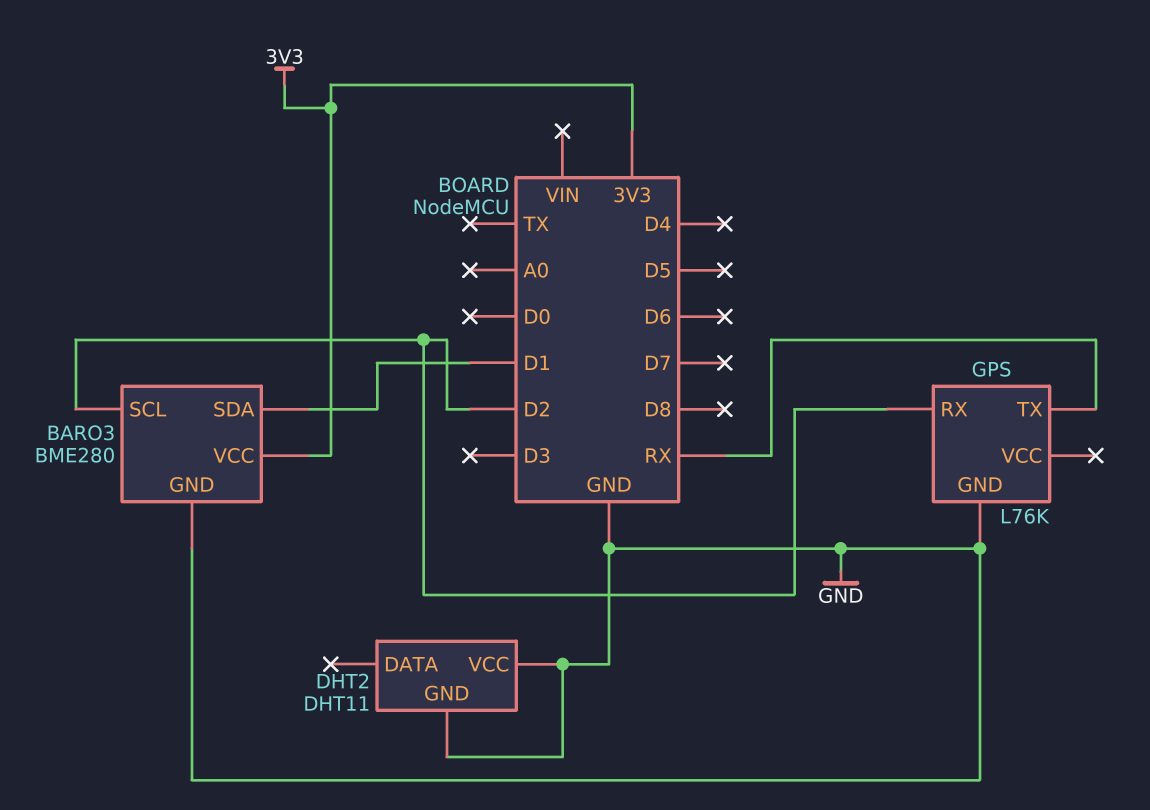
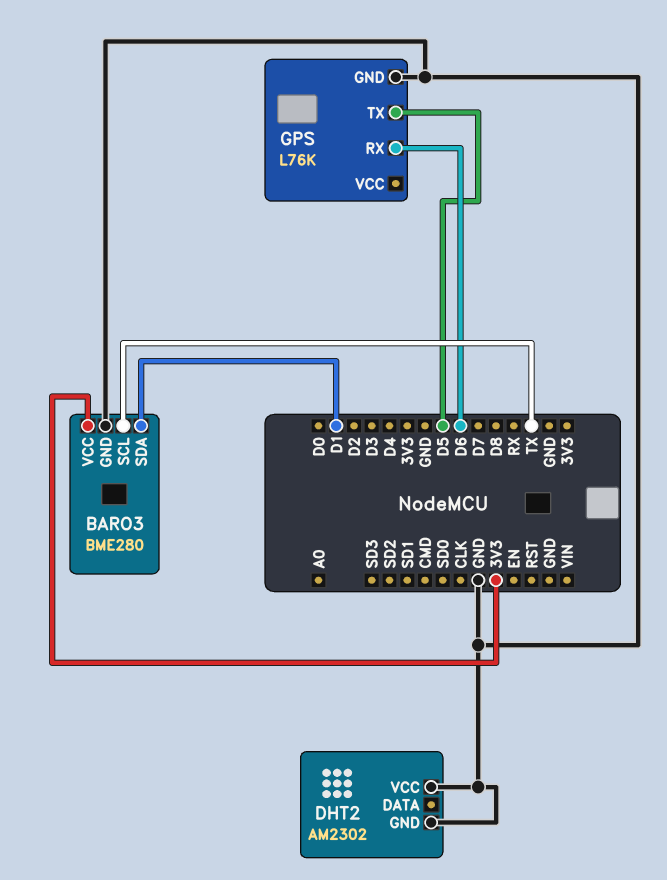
BARO3 pin SCL: D2 -> TX
DHT2: DHT11 -> AM2302
GPS pin RX: D2 -> D6
GPS pin TX: RX -> D5

